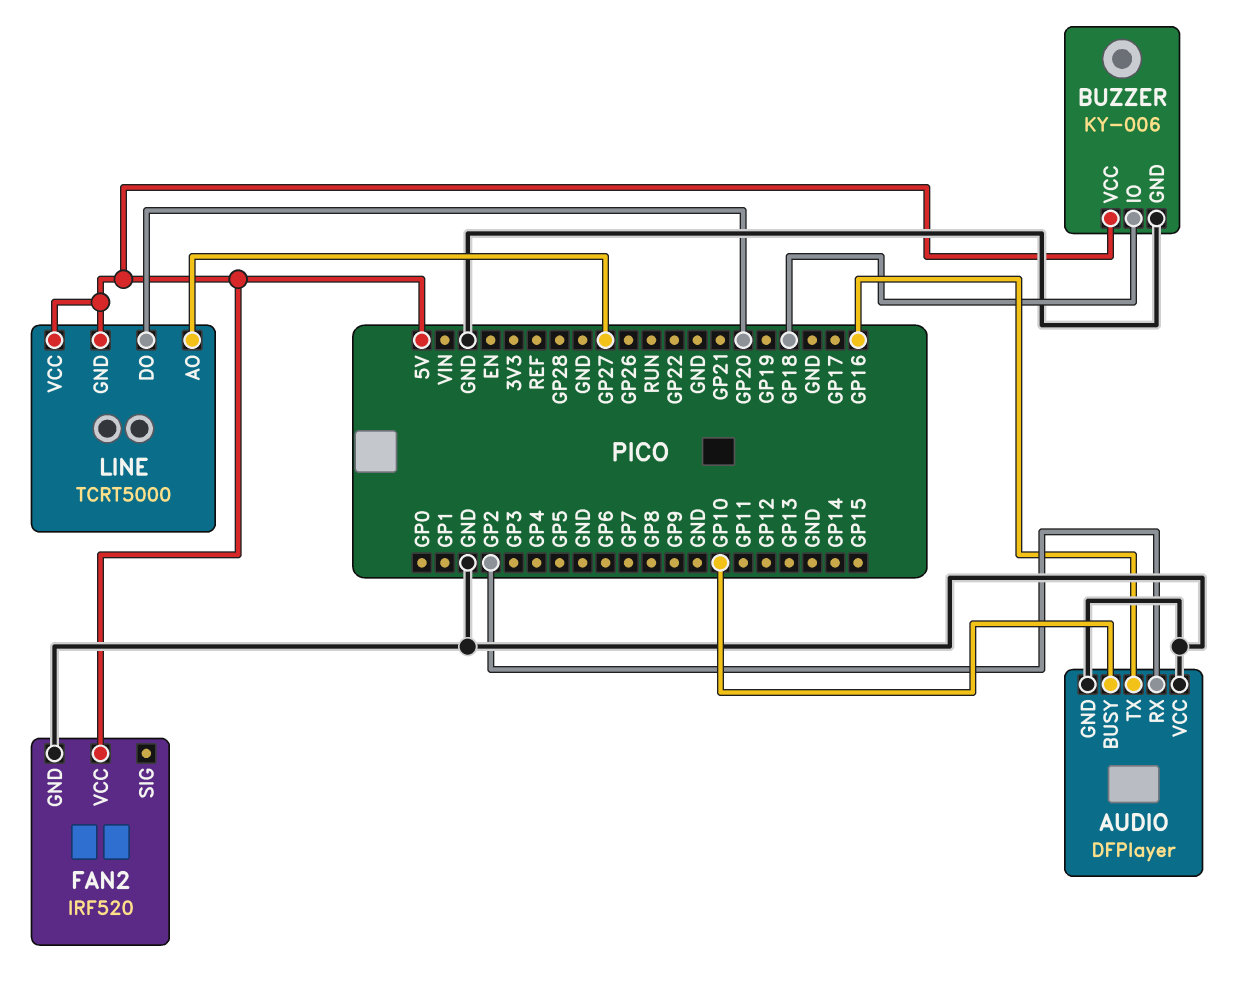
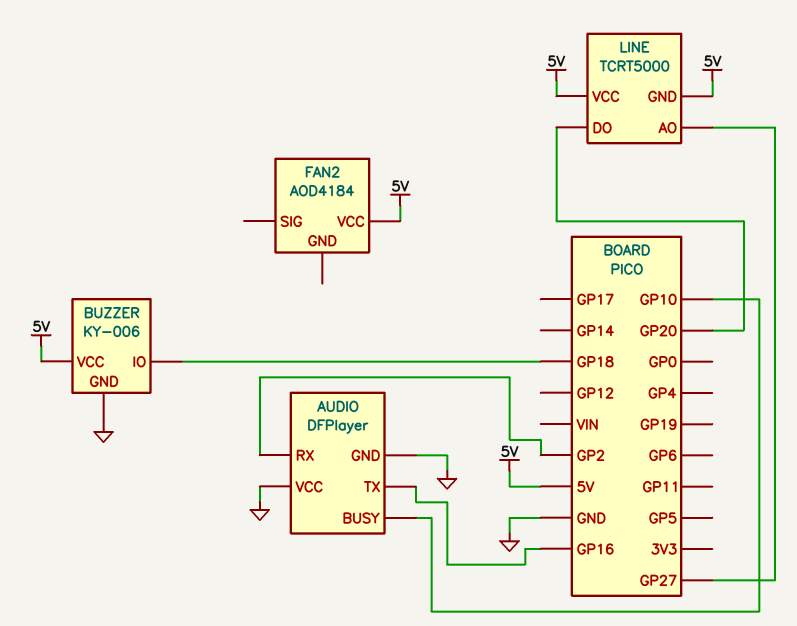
FAN2: IRF520 -> AOD4184
FAN2 pin GND: GND -> none

